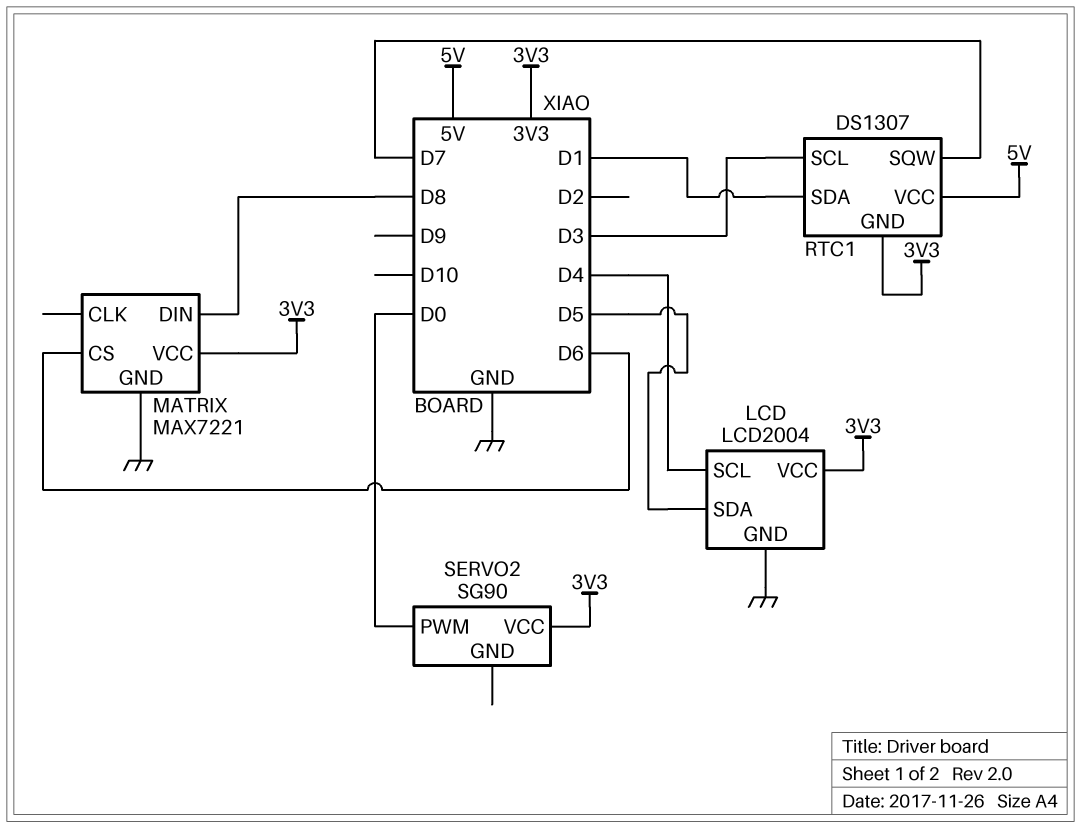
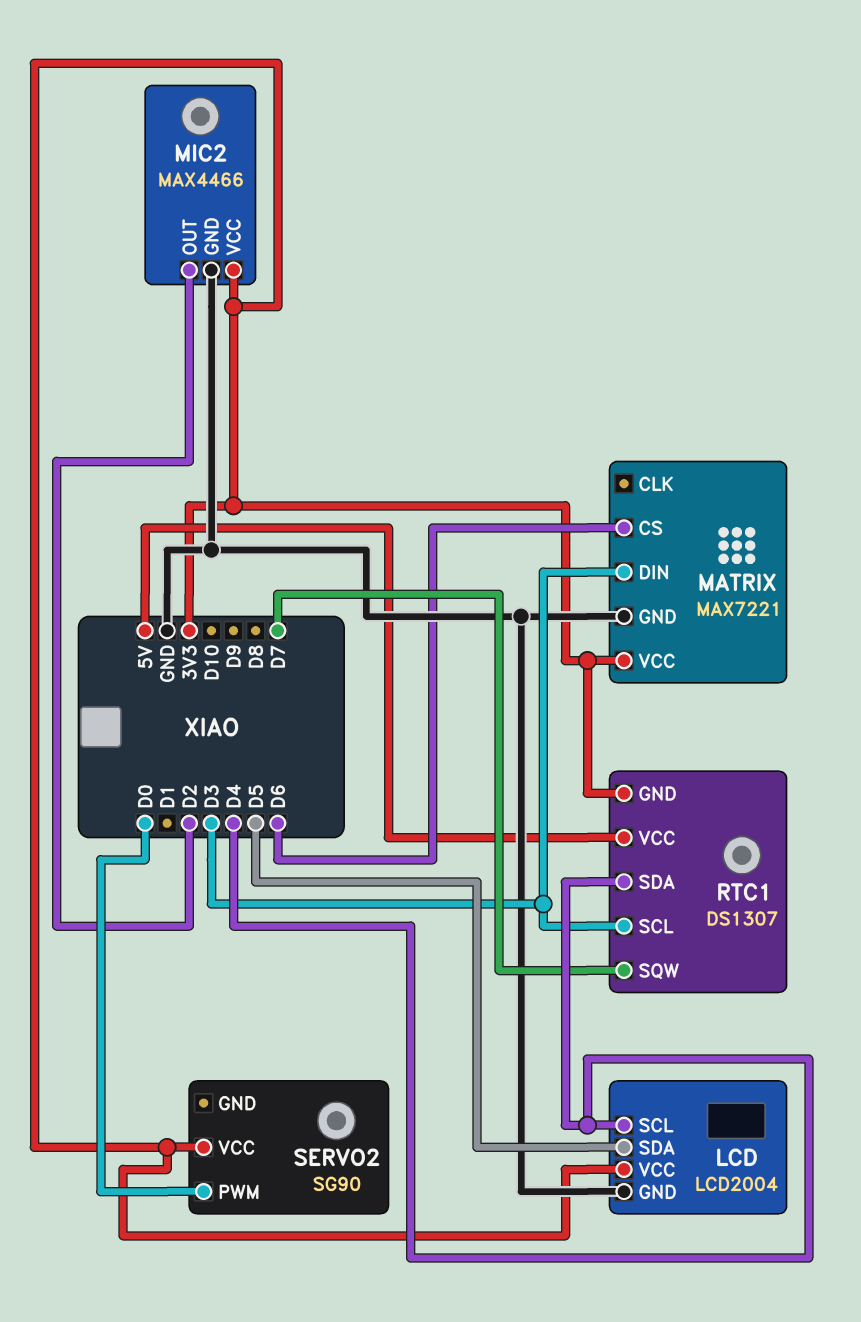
MATRIX pin DIN: D8 -> D3
MIC2: none -> MAX4466
MIC2 pin GND: none -> GND
MIC2 pin OUT: none -> D2
MIC2 pin VCC: none -> 3V3
RTC1 pin SDA: D1 -> D4

